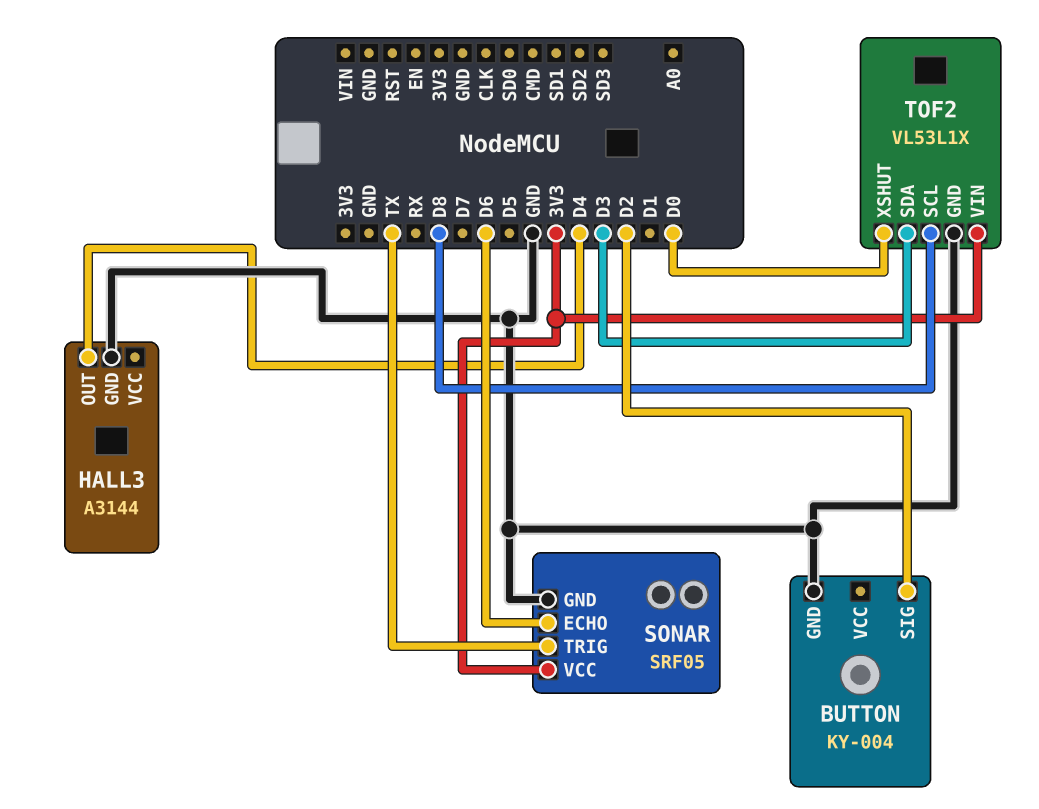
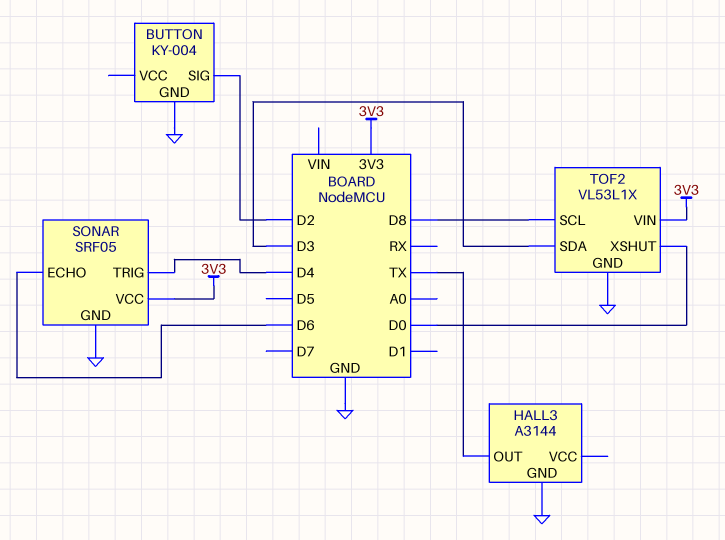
HALL3 pin OUT: D4 -> TX
SONAR pin TRIG: TX -> D4

